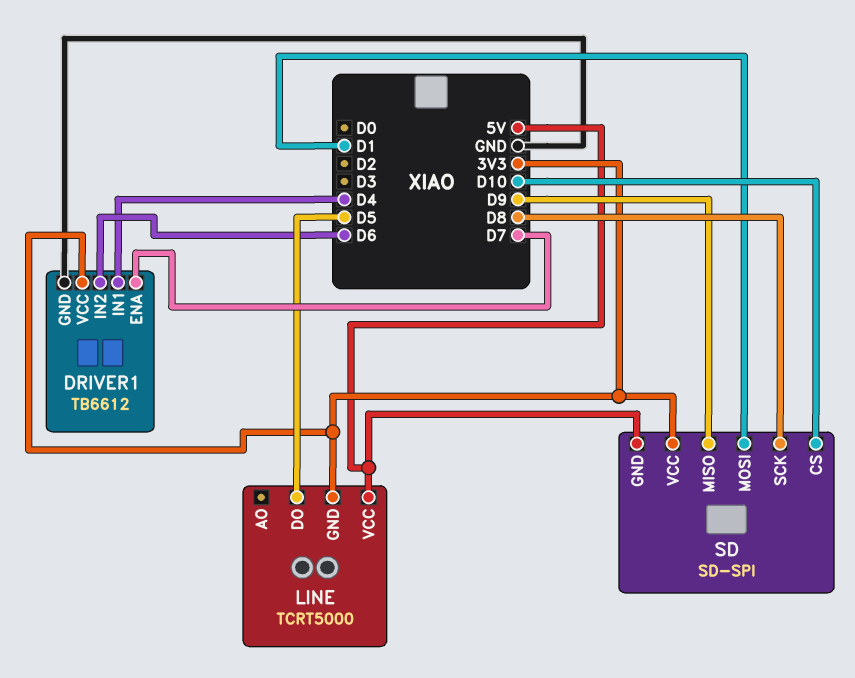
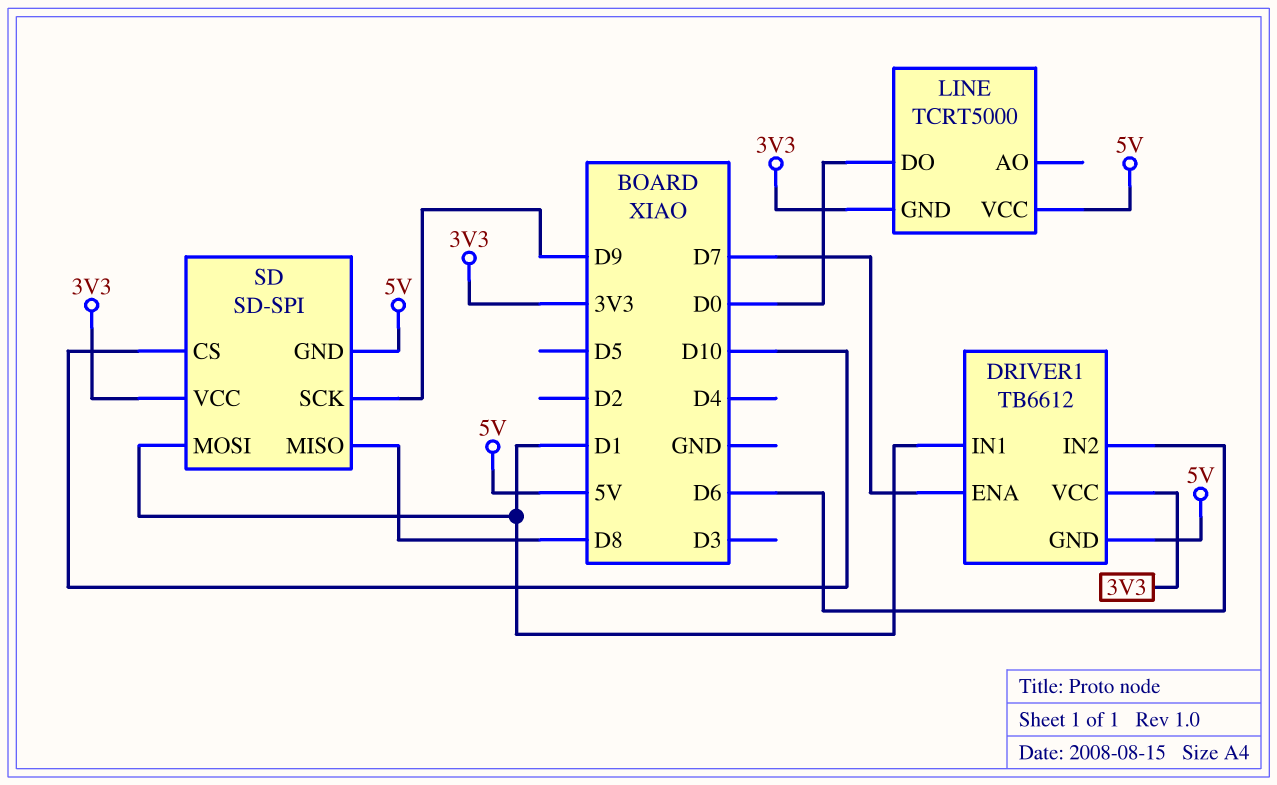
DRIVER1 pin GND: GND -> 5V
DRIVER1 pin IN1: D4 -> D1
LINE pin DO: D5 -> D0
SD pin MISO: D9 -> D8
SD pin SCK: D8 -> D9

